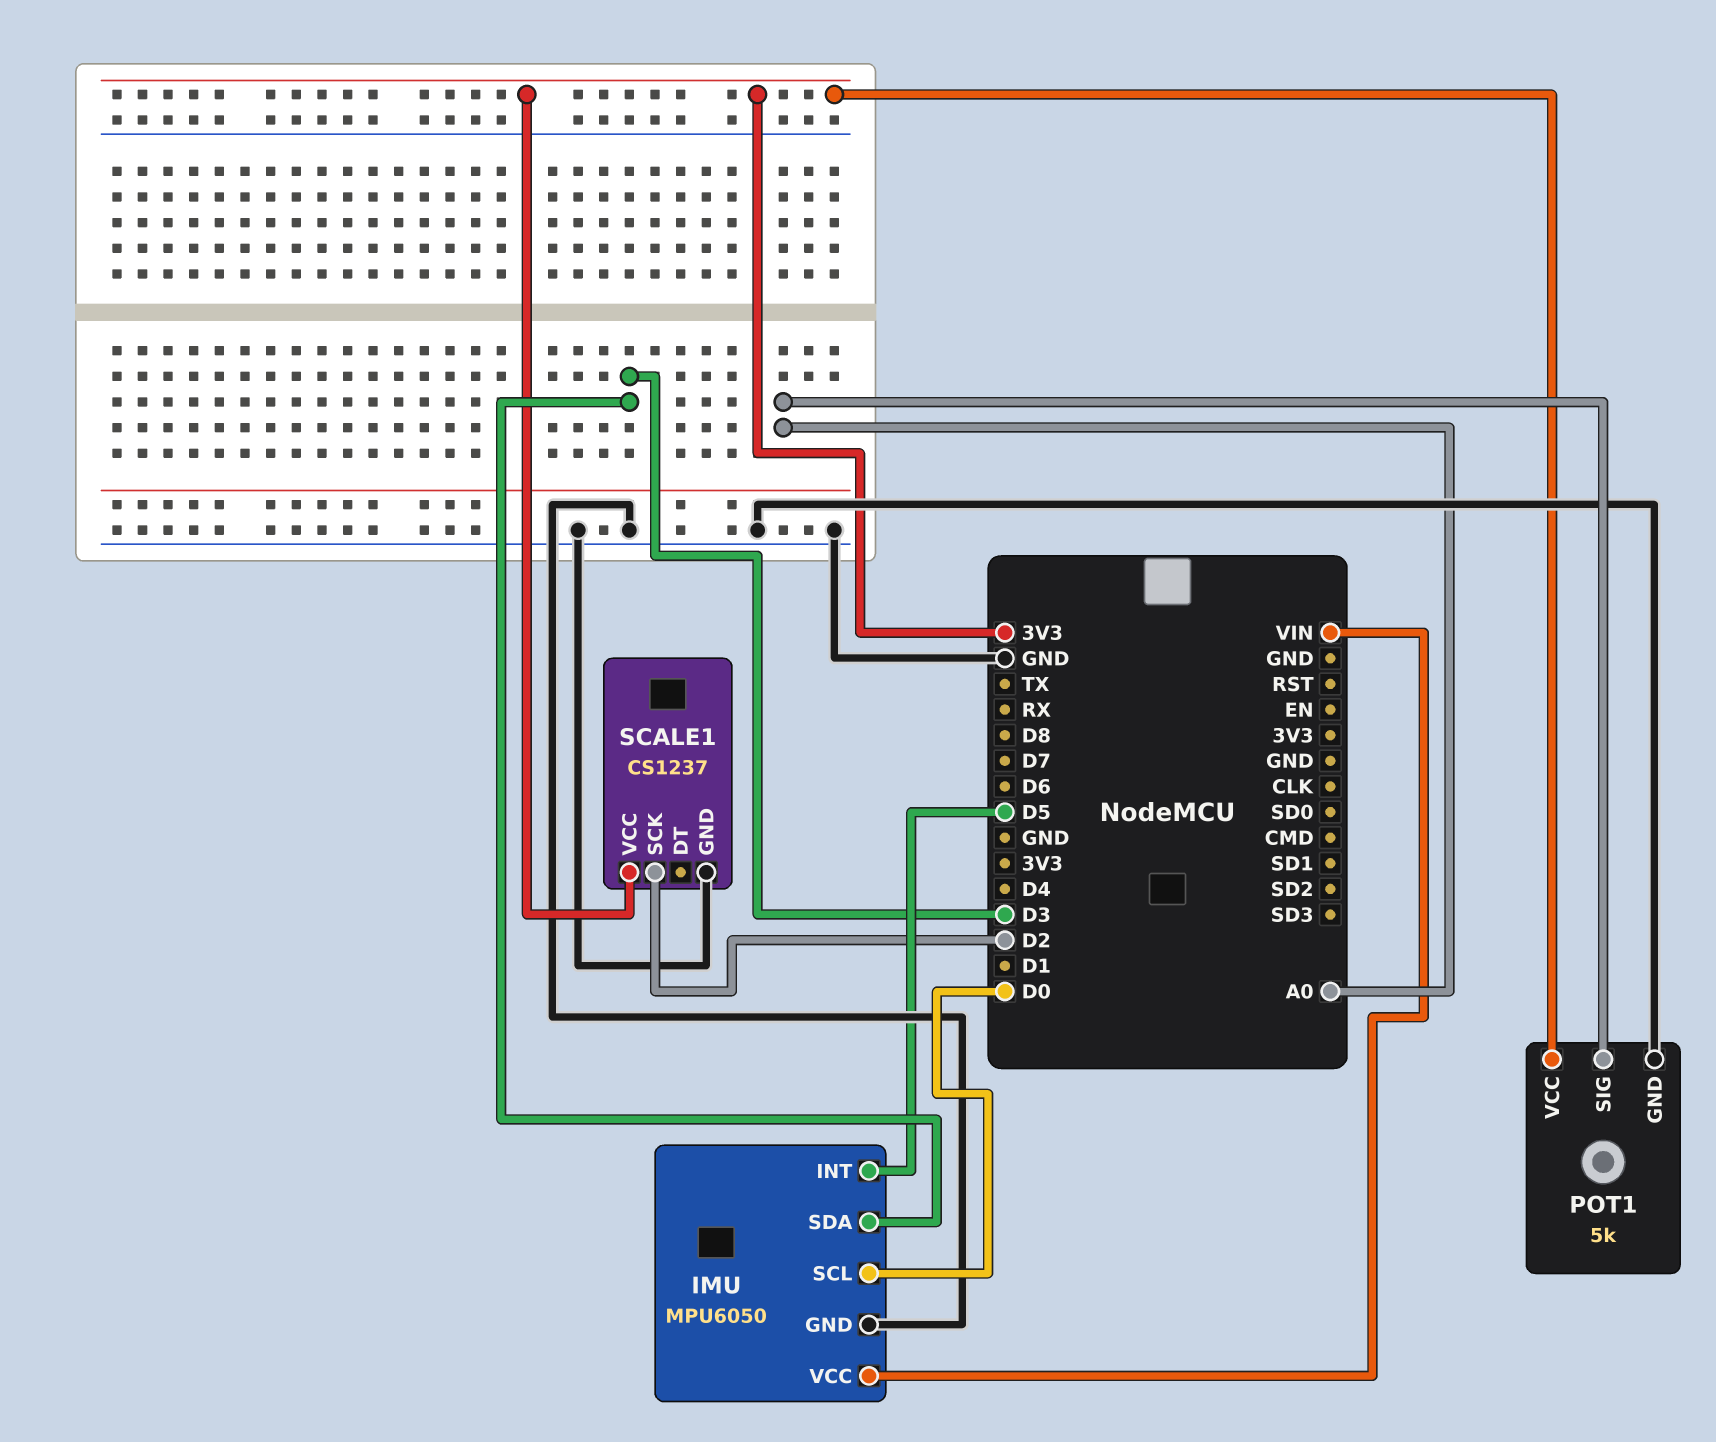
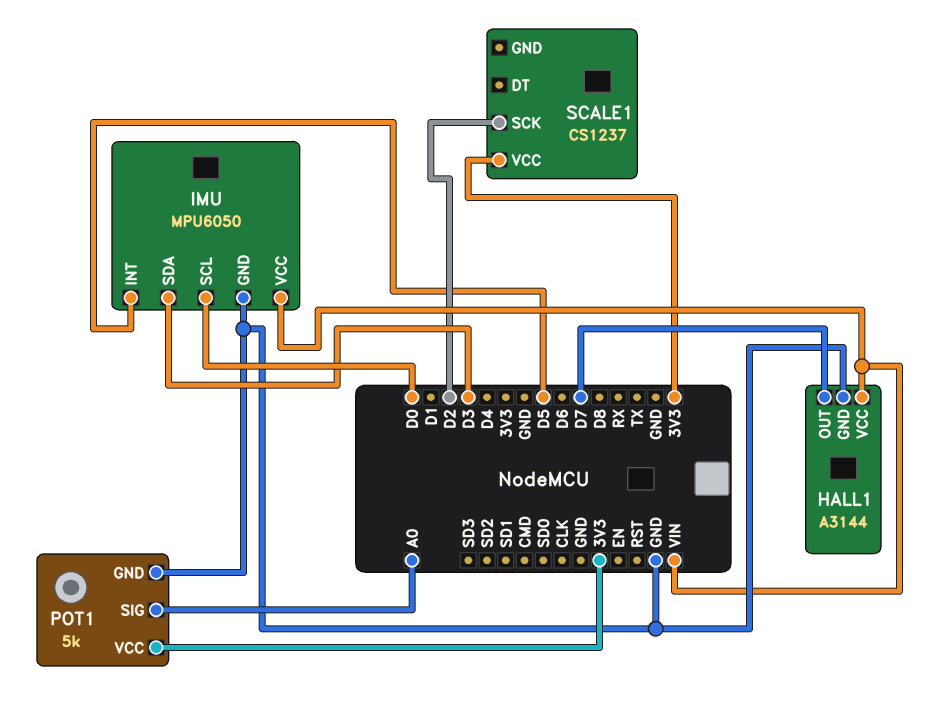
HALL1: none -> A3144
HALL1 pin GND: none -> GND
HALL1 pin OUT: none -> D7
HALL1 pin VCC: none -> VIN
SCALE1 pin GND: GND -> none

